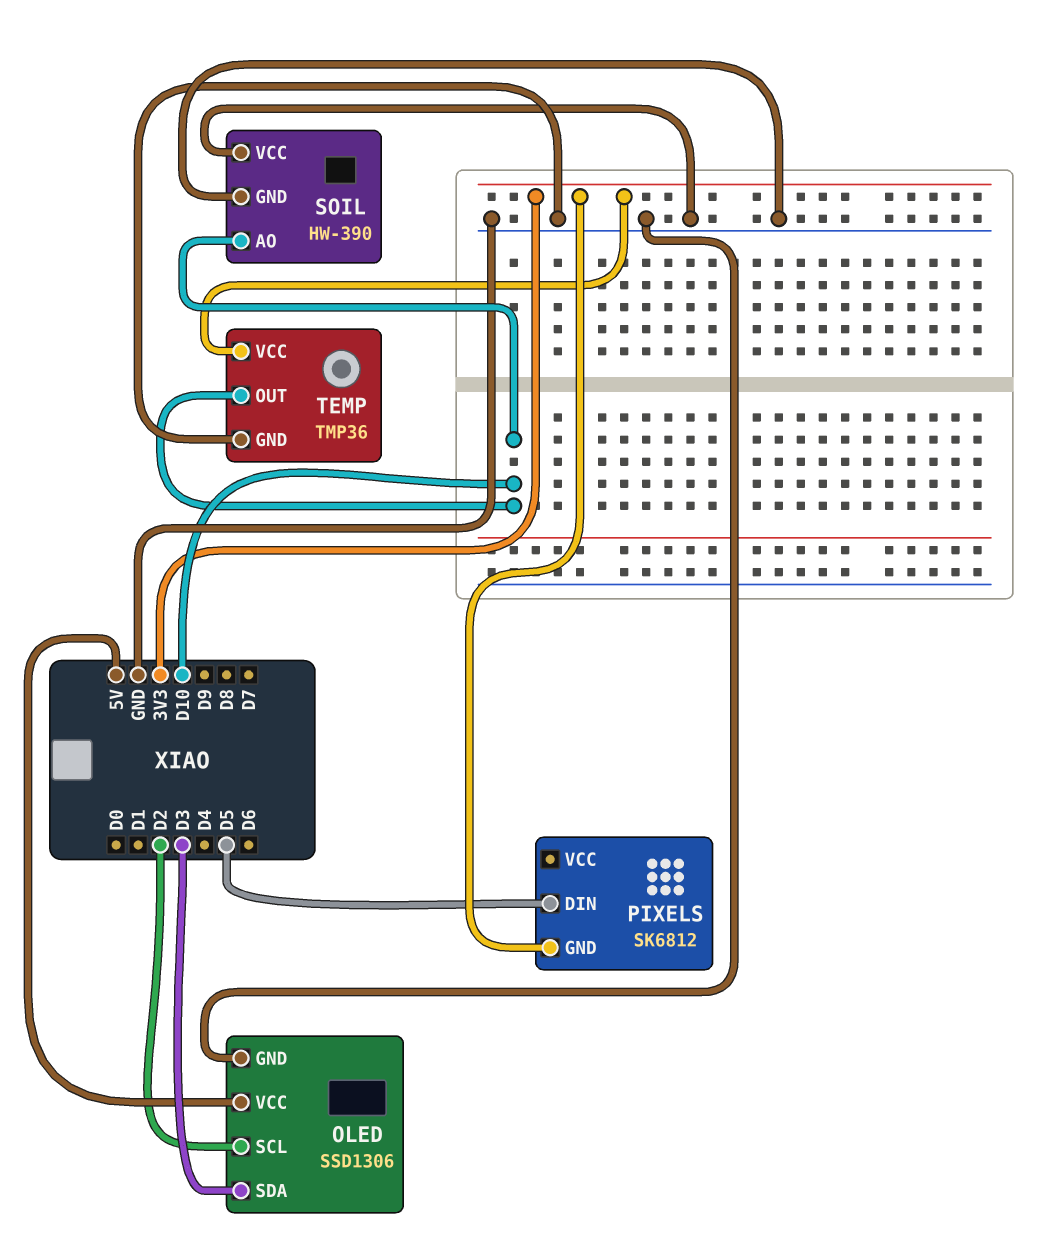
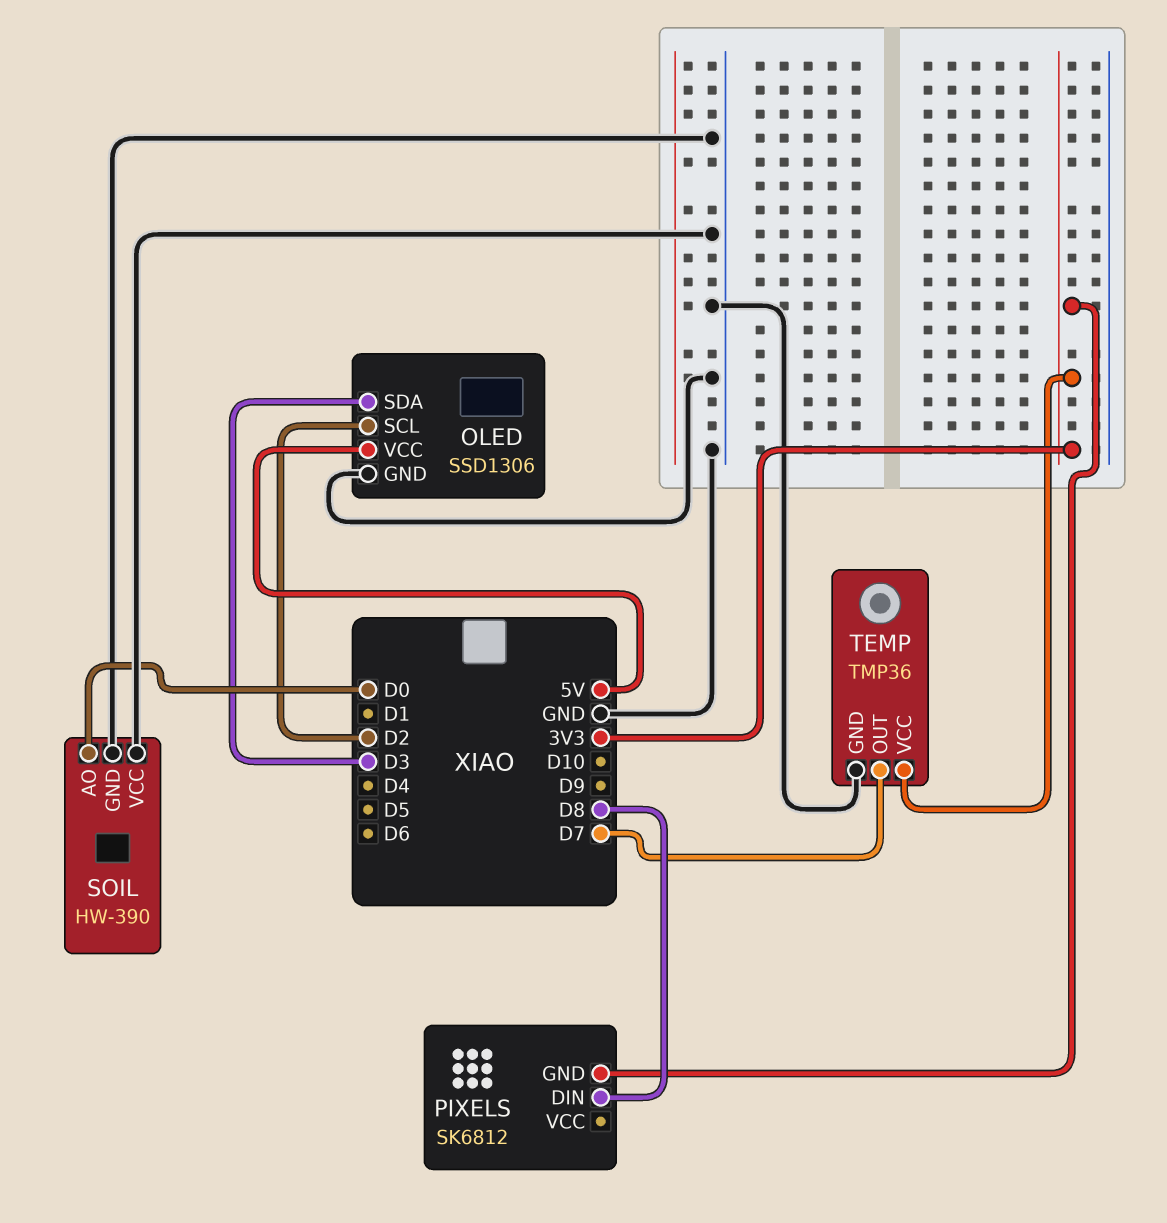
PIXELS pin DIN: D5 -> D8
SOIL pin AO: D10 -> D0
TEMP pin OUT: D10 -> D7

